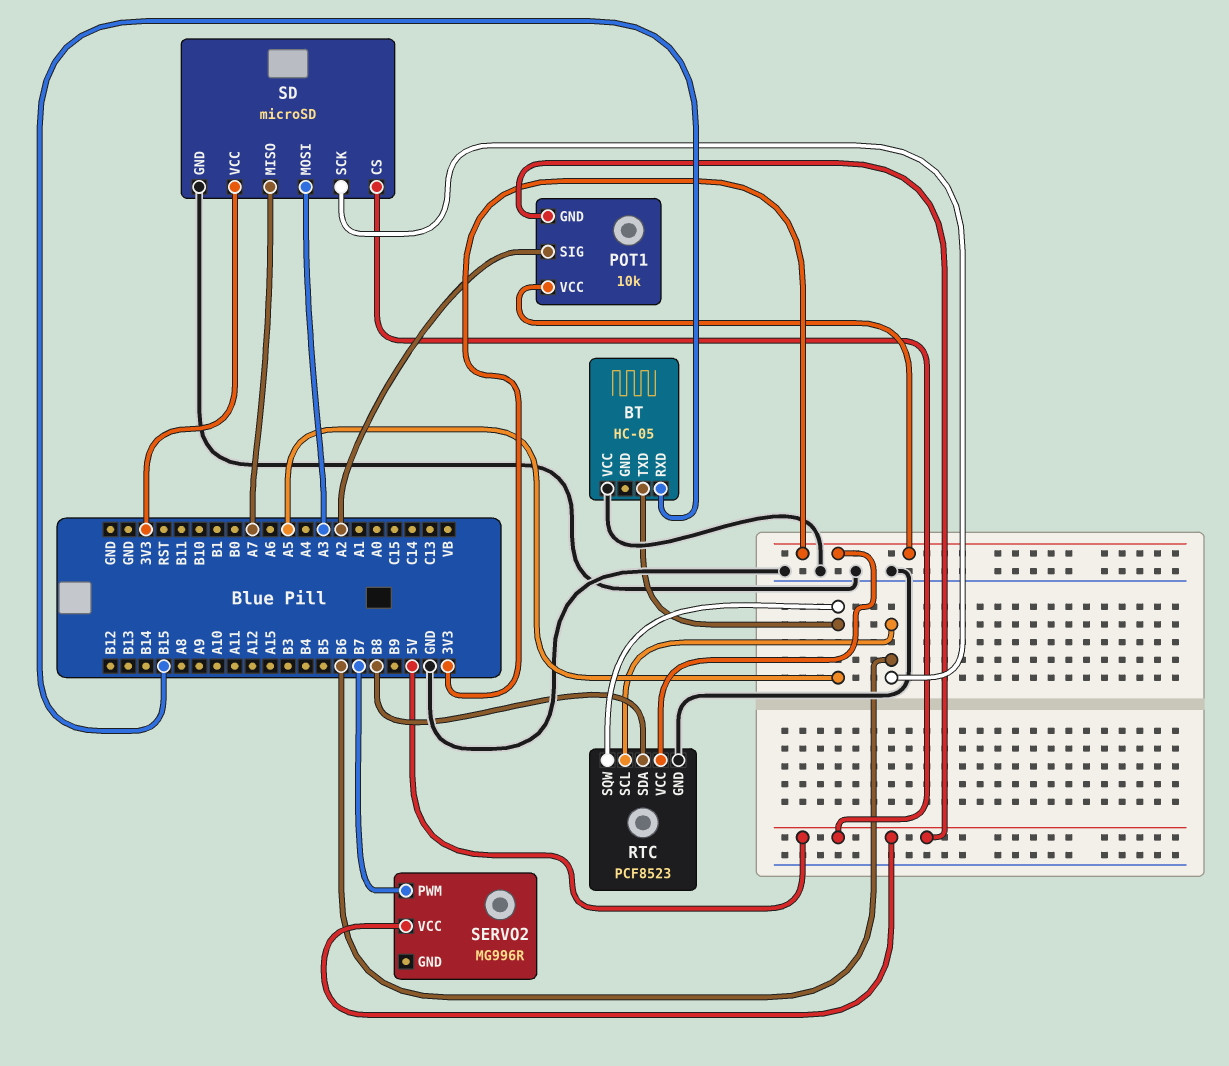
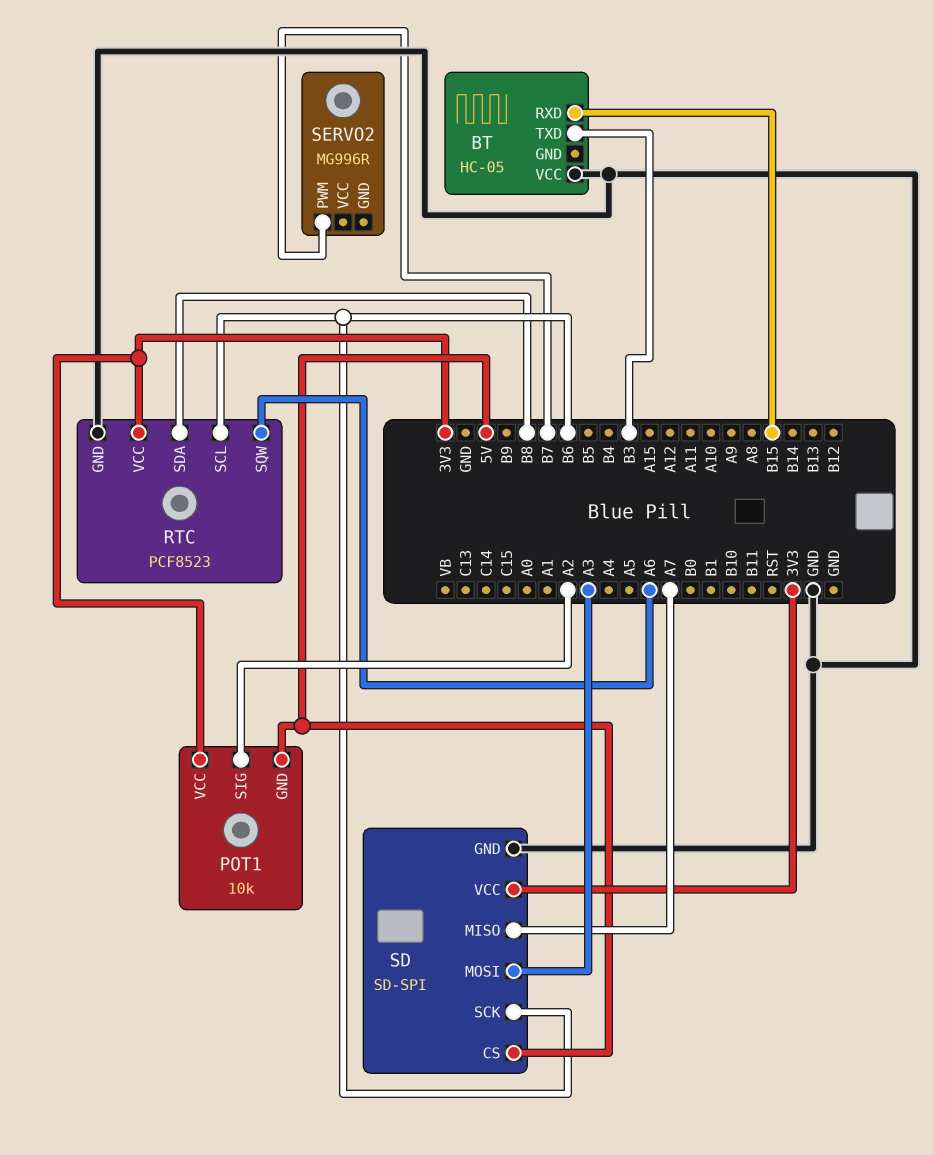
BT pin TXD: A5 -> B3
RTC pin SQW: A5 -> A6
SD: microSD -> SD-SPI
SERVO2 pin VCC: 5V -> none

